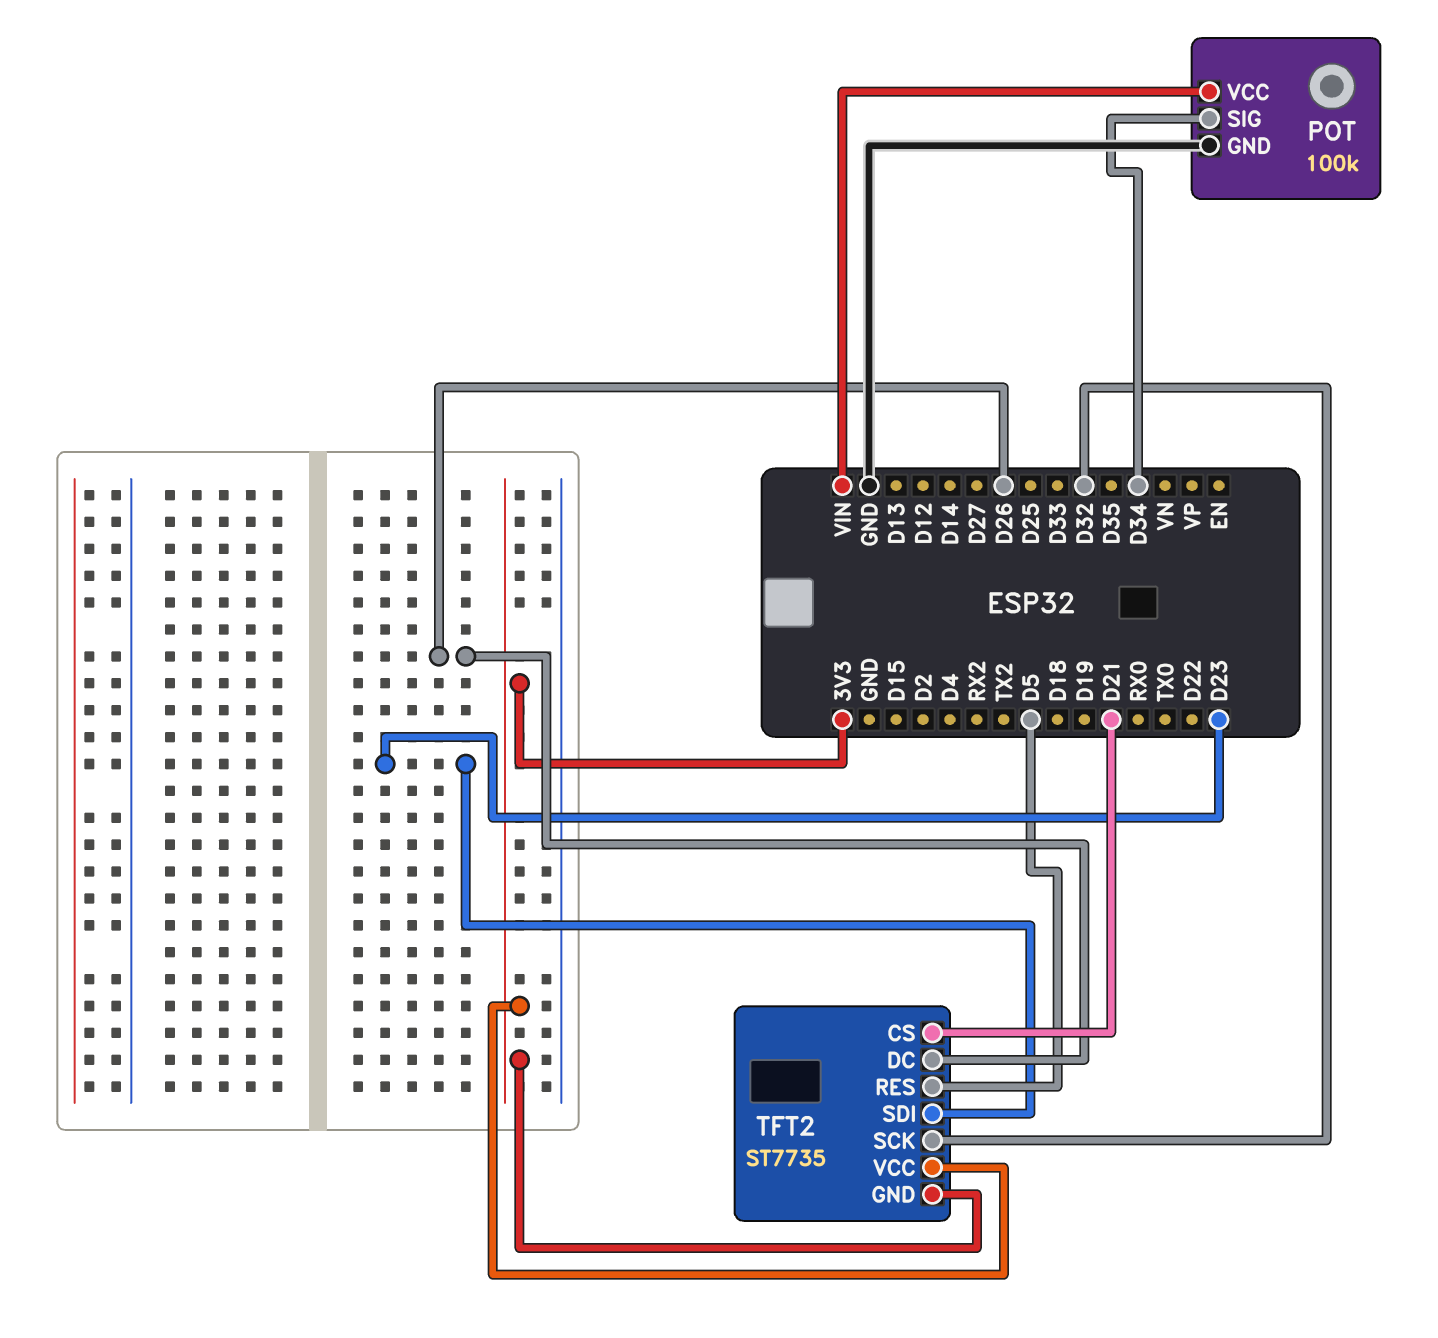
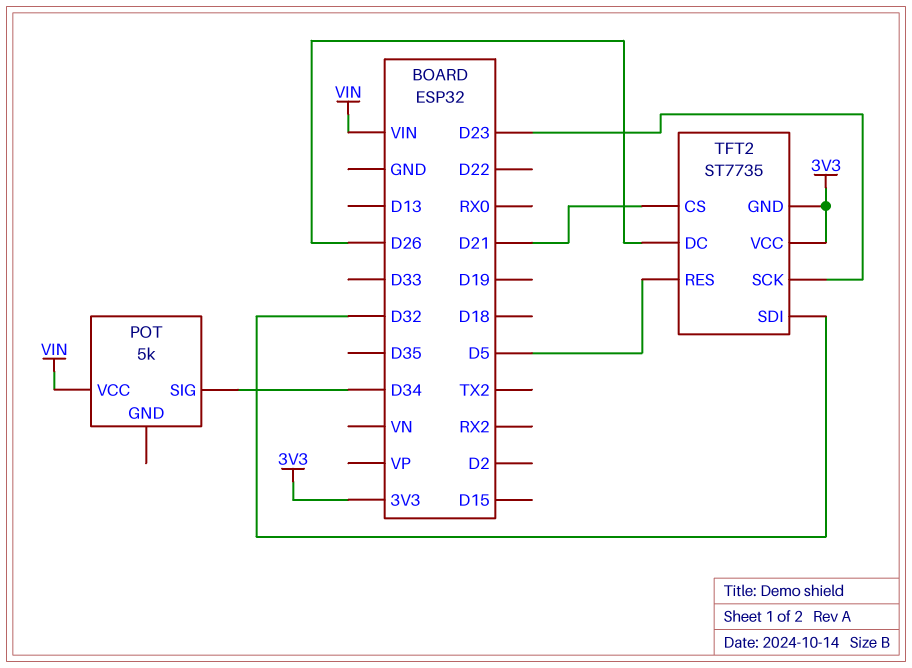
POT: 100k -> 5k
POT pin GND: GND -> none
TFT2 pin SCK: D32 -> D23
TFT2 pin SDI: D23 -> D32

